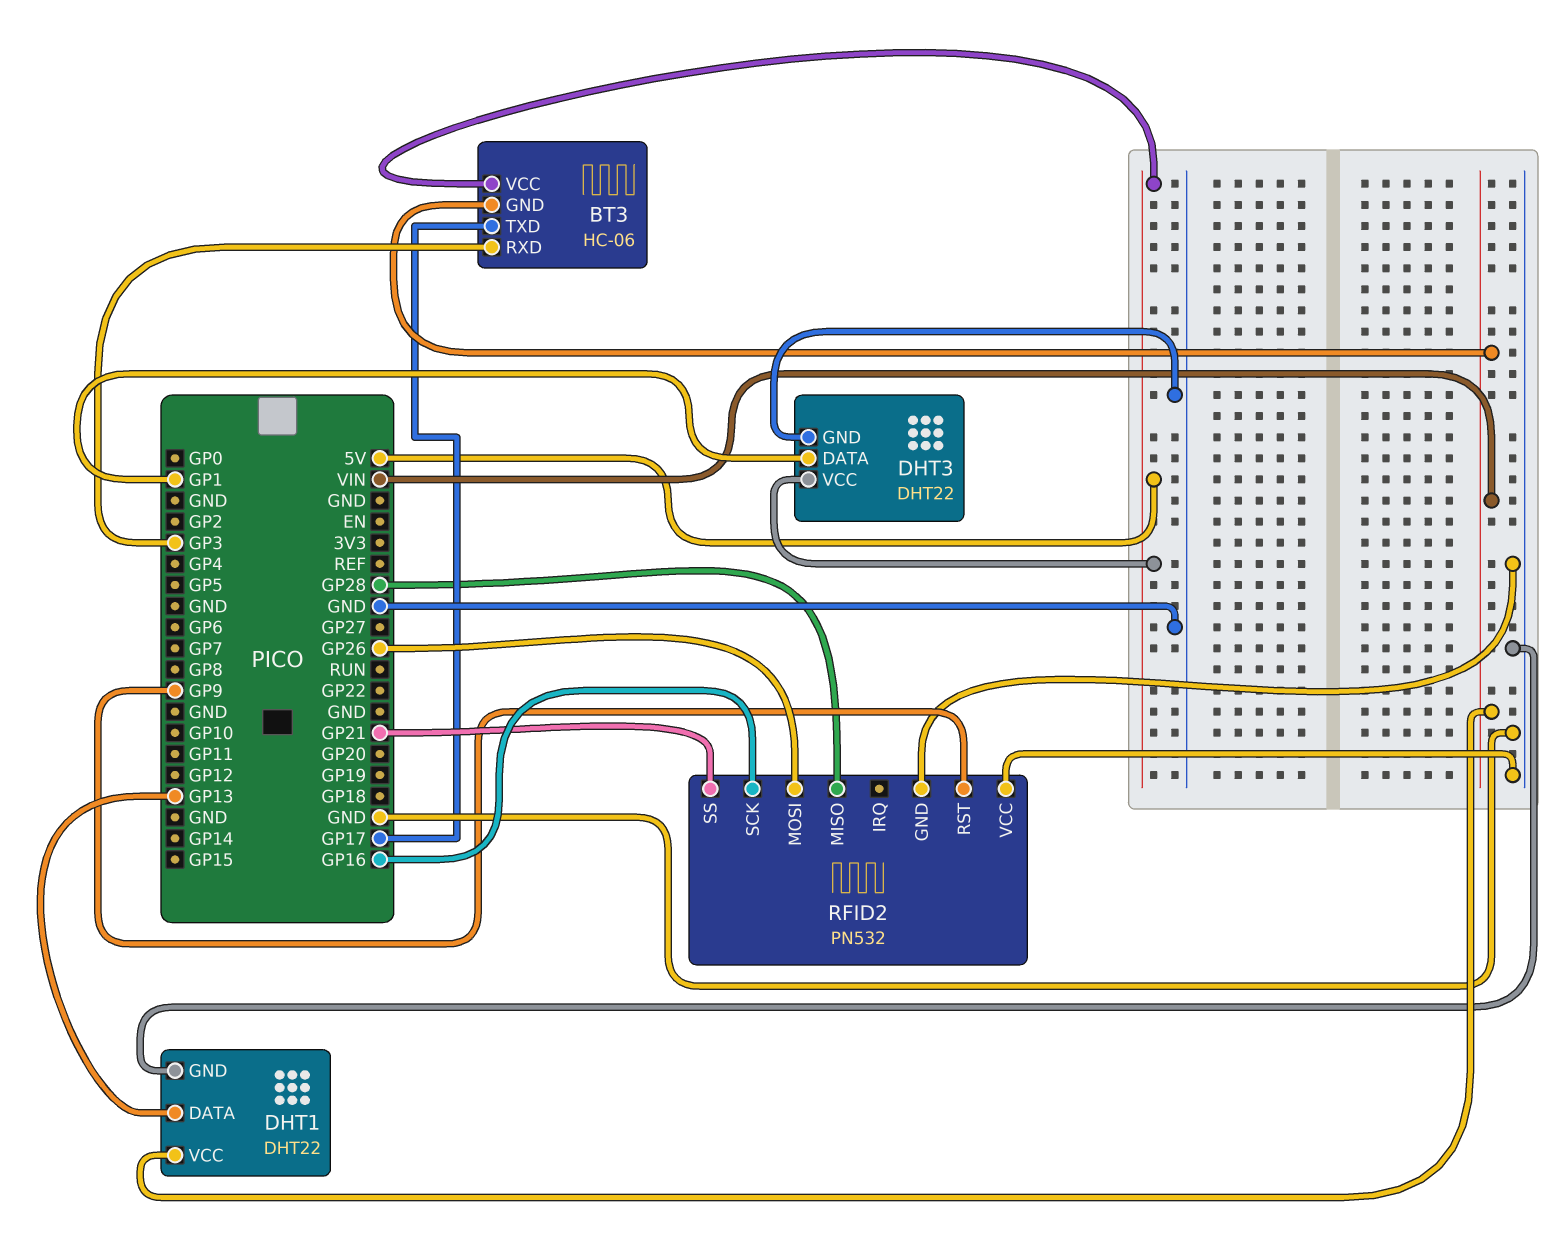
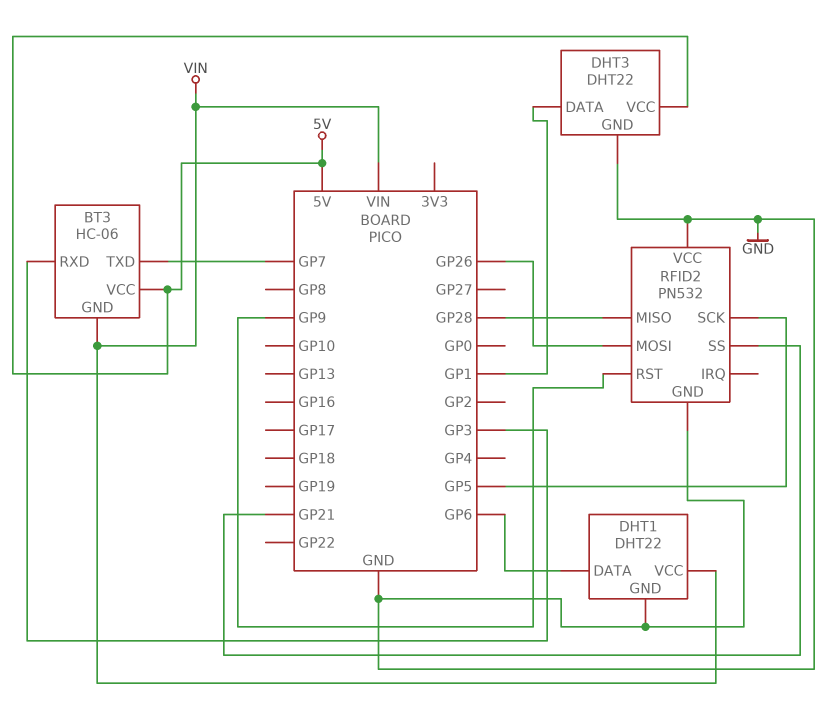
BT3 pin TXD: GP17 -> GP7
DHT1 pin DATA: GP13 -> GP6
RFID2 pin SCK: GP16 -> GP5

